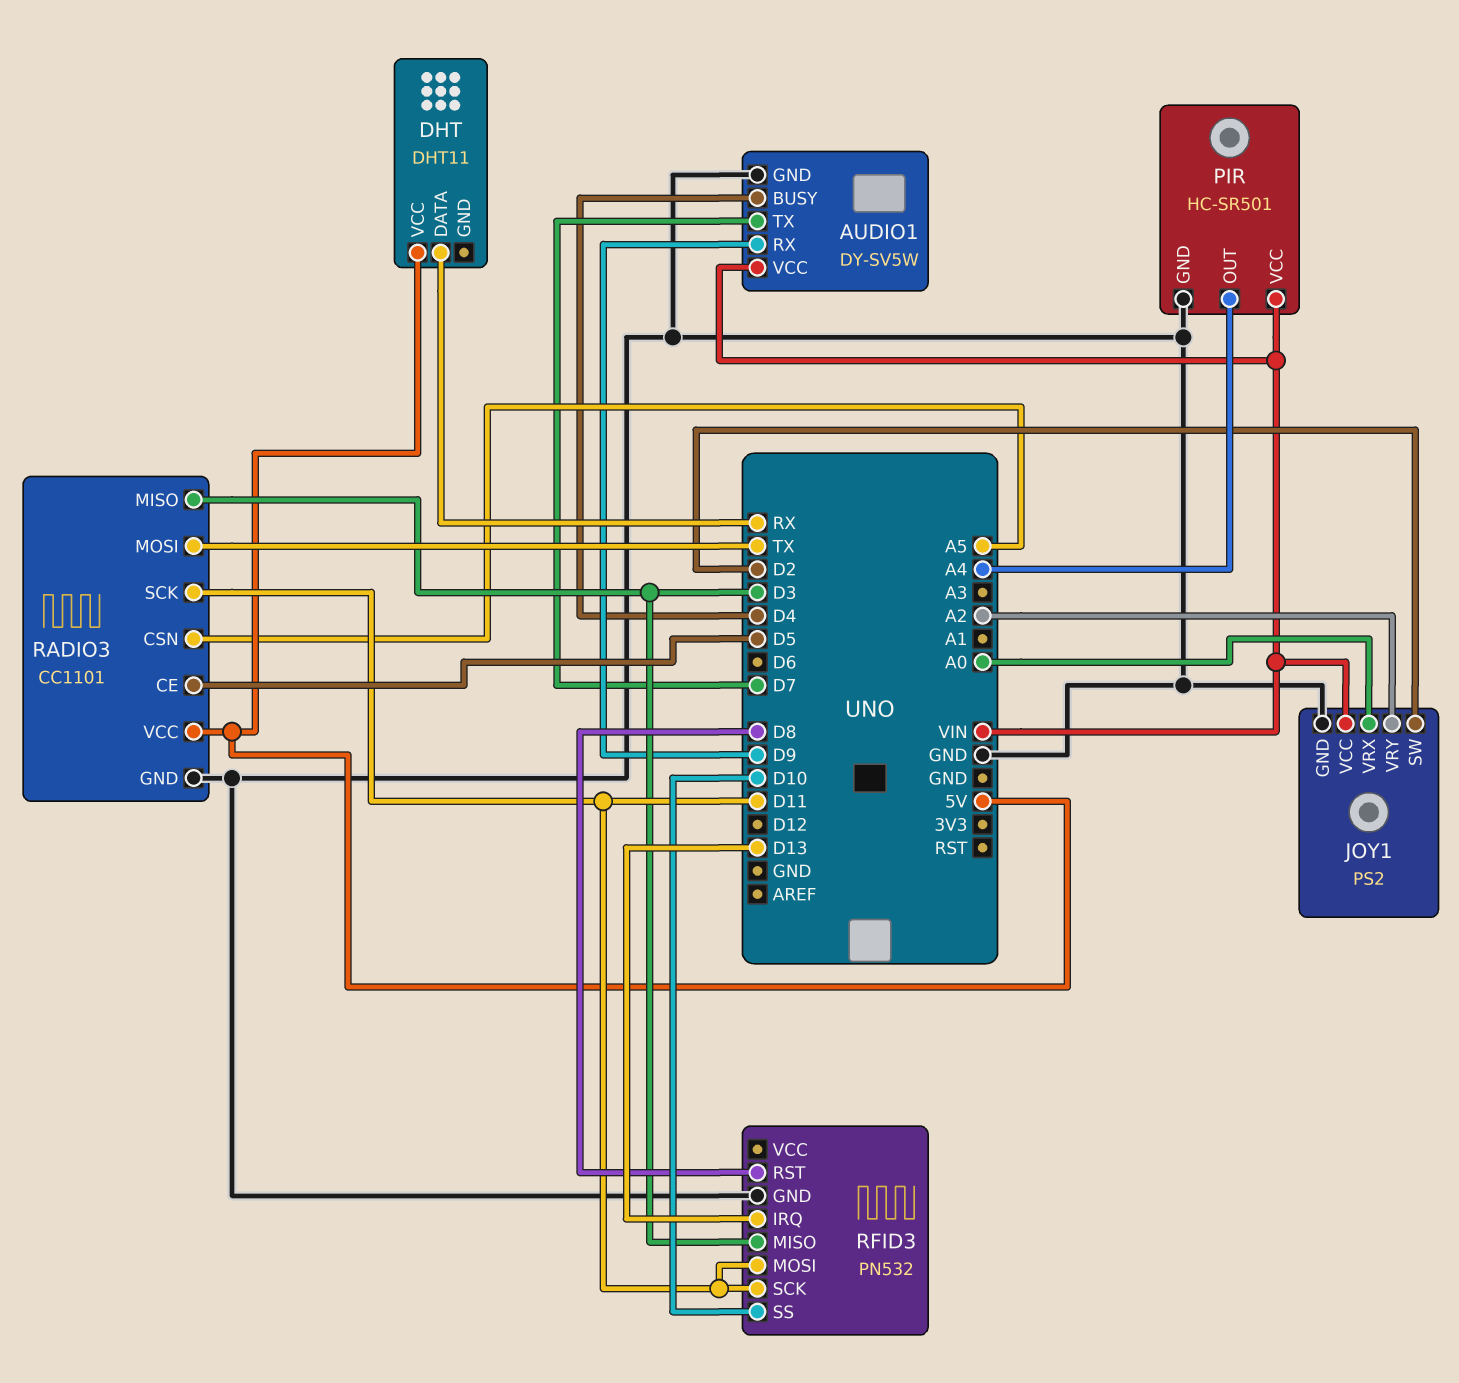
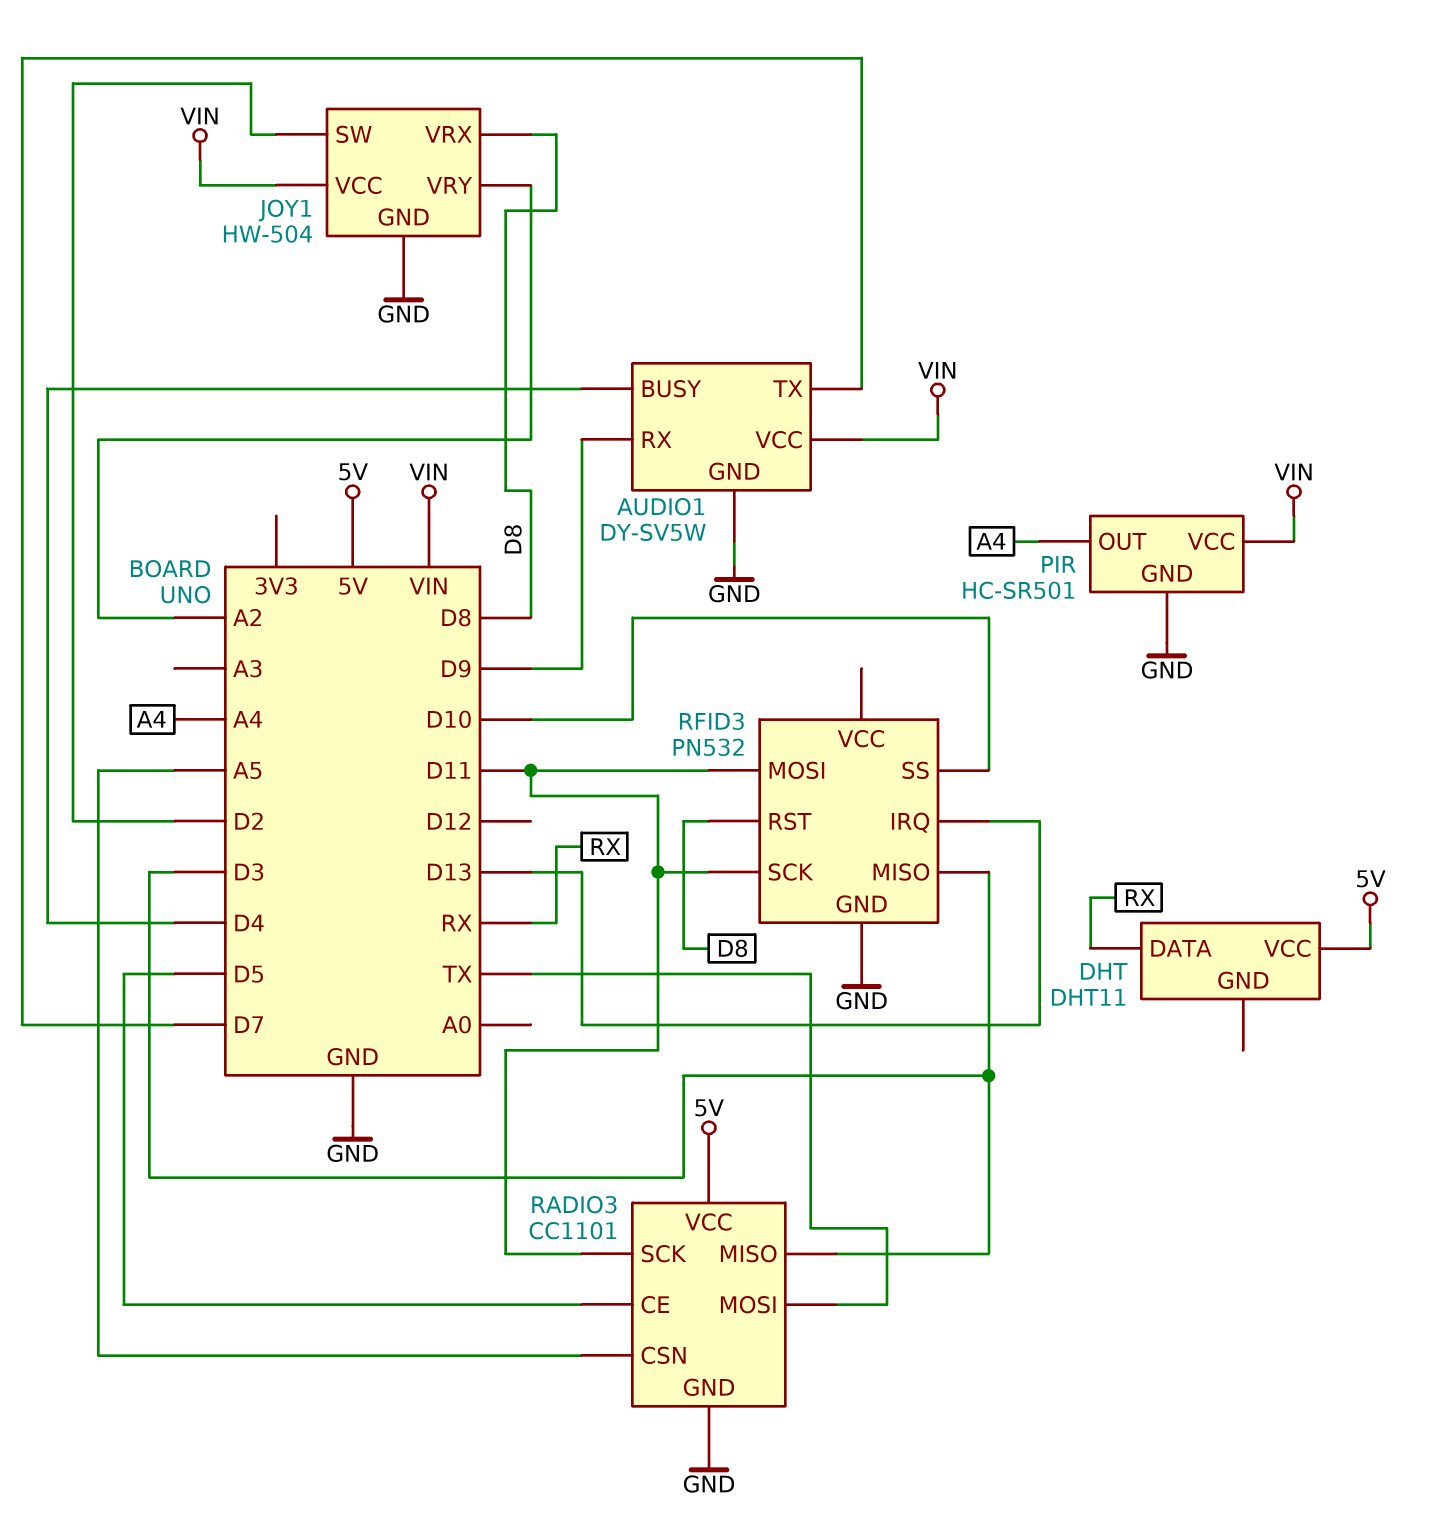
JOY1: PS2 -> HW-504
JOY1 pin VRX: A0 -> D8

